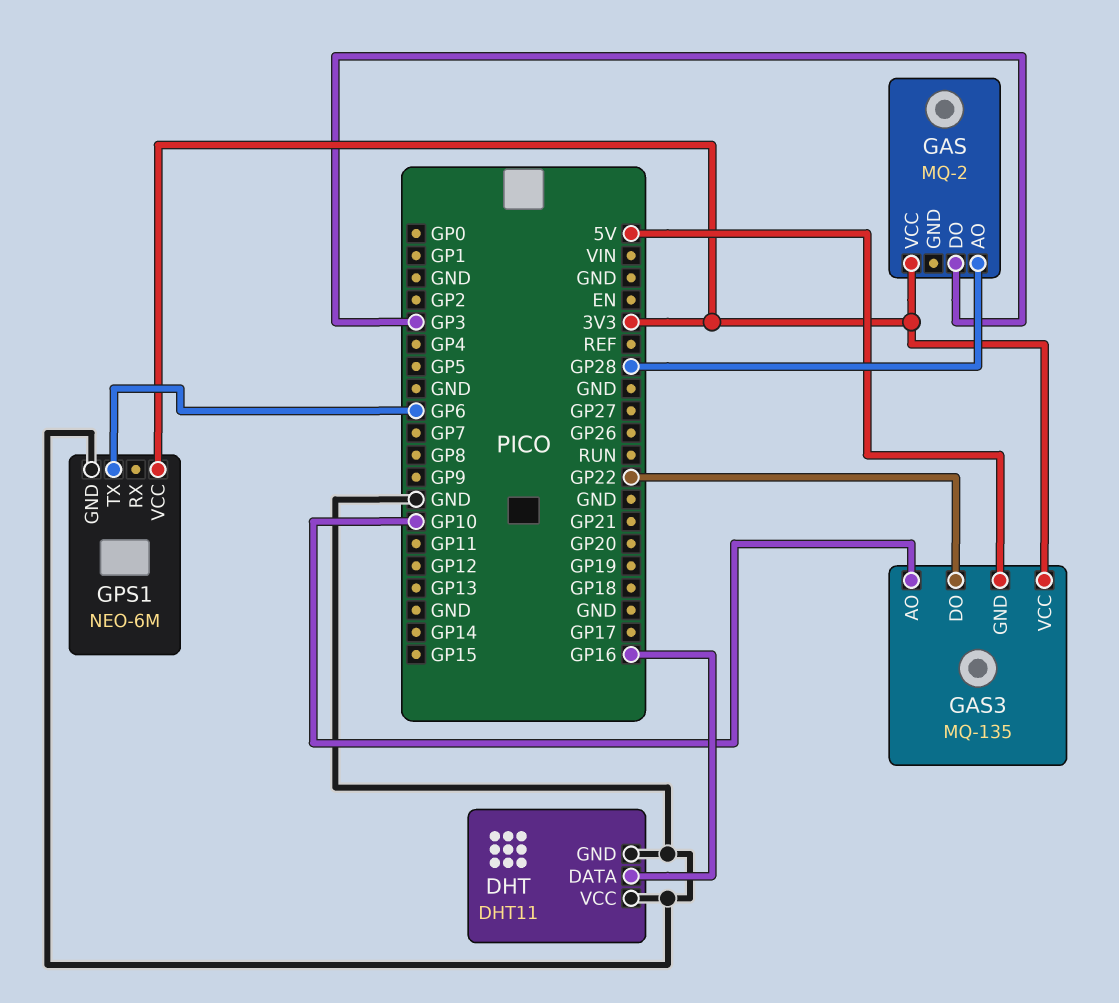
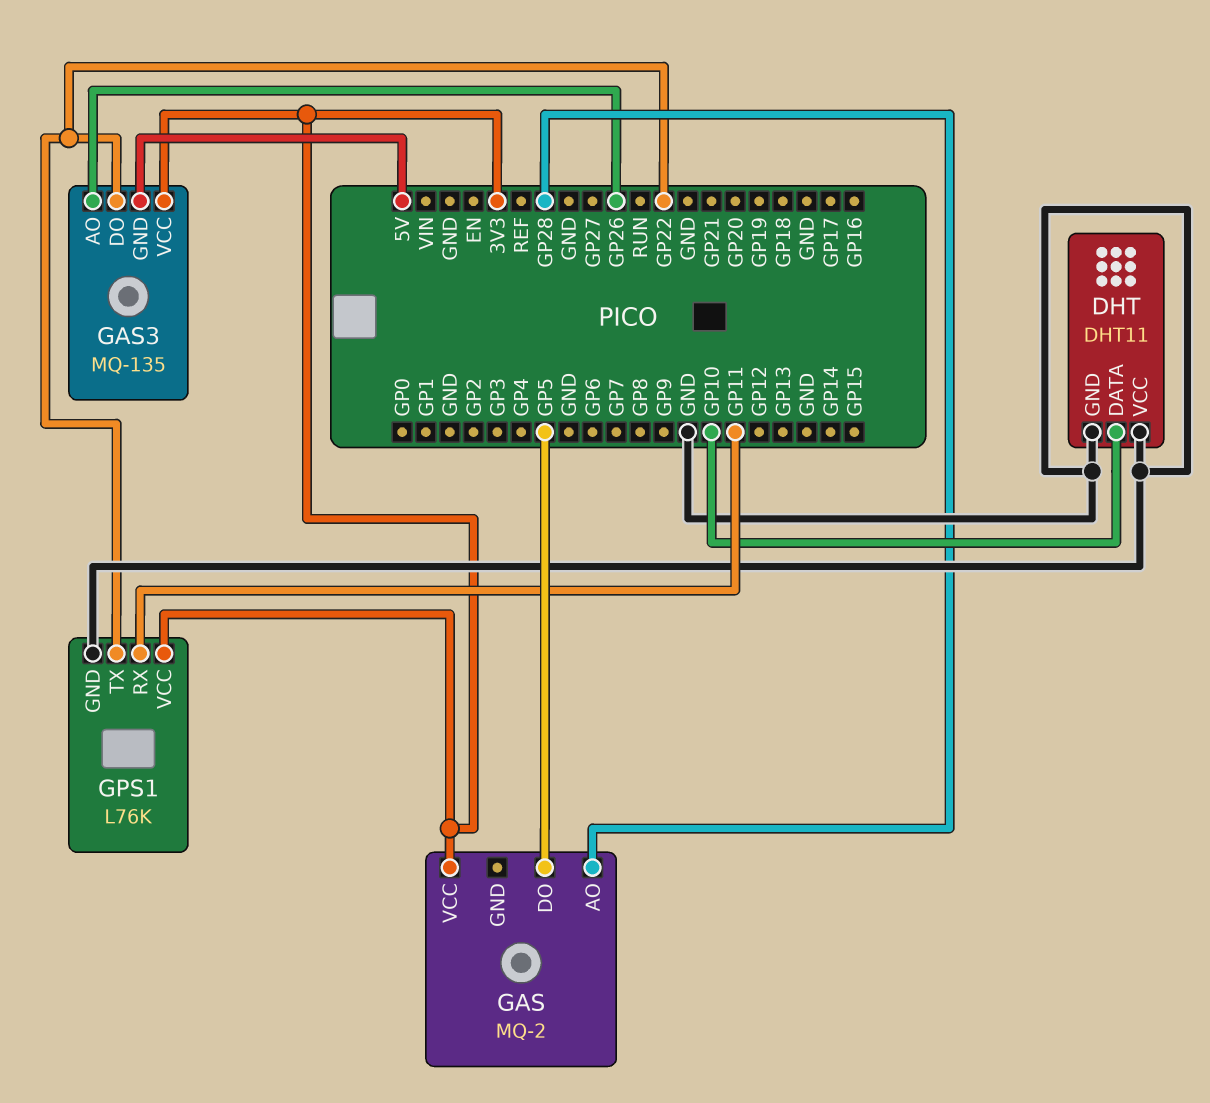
DHT pin DATA: GP16 -> GP10
GAS pin DO: GP3 -> GP5
GAS3 pin AO: GP10 -> GP26
GPS1: NEO-6M -> L76K
GPS1 pin RX: none -> GP11
GPS1 pin TX: GP6 -> GP22

